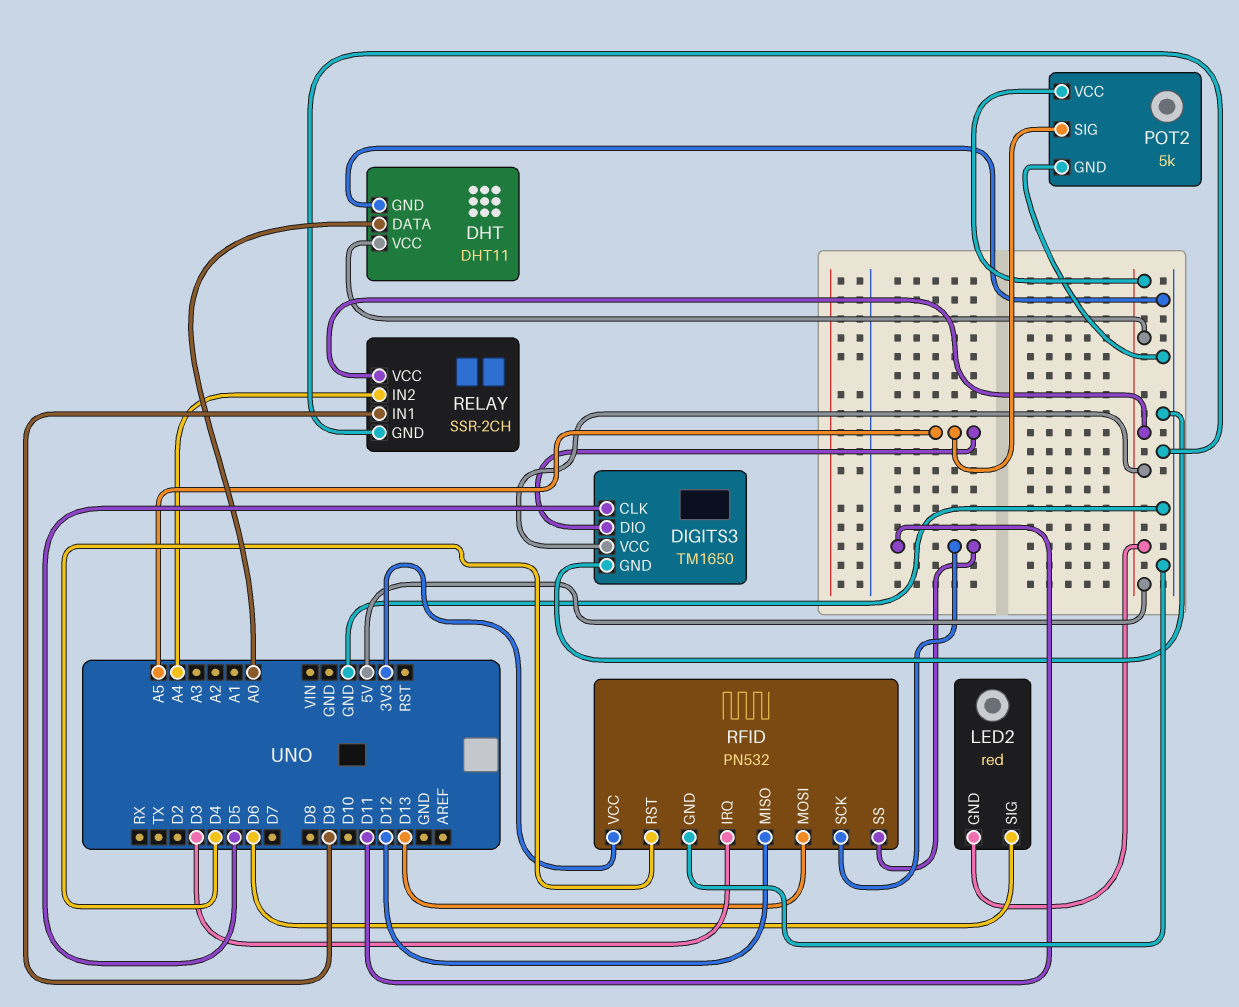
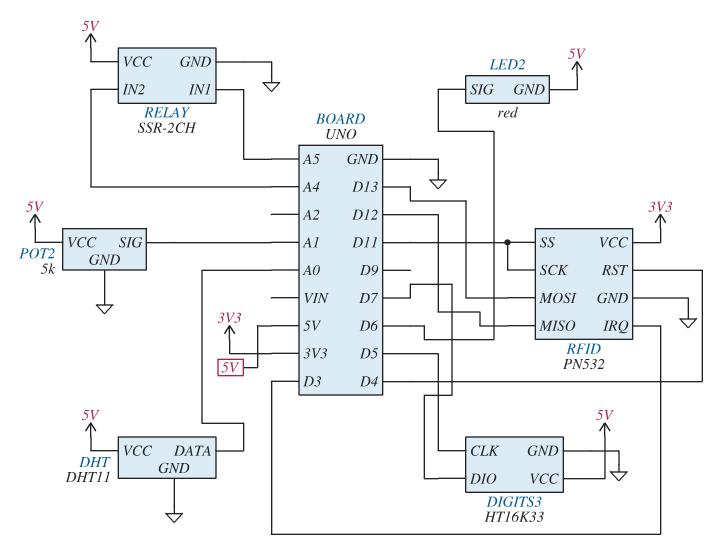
DIGITS3: TM1650 -> HT16K33
DIGITS3 pin DIO: A5 -> D7
POT2 pin SIG: A5 -> A1
RELAY pin IN1: D9 -> A5

